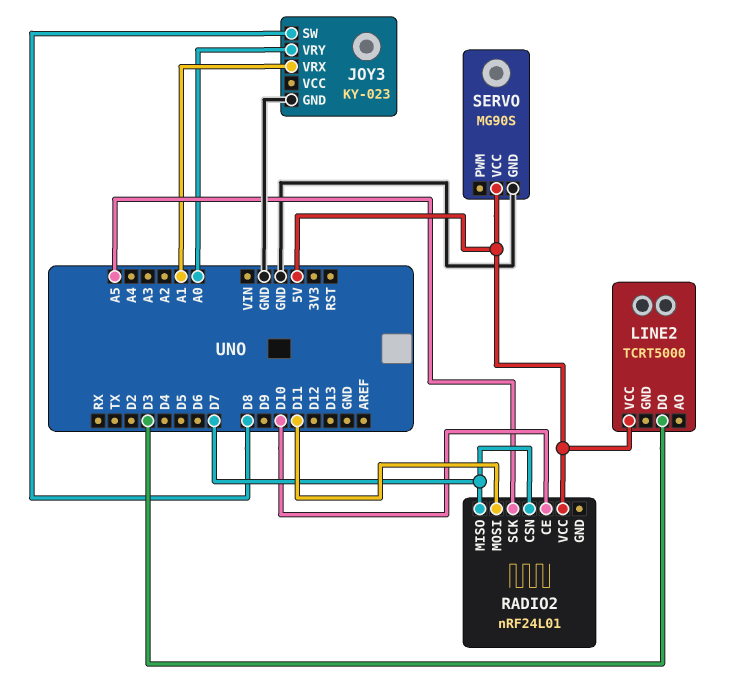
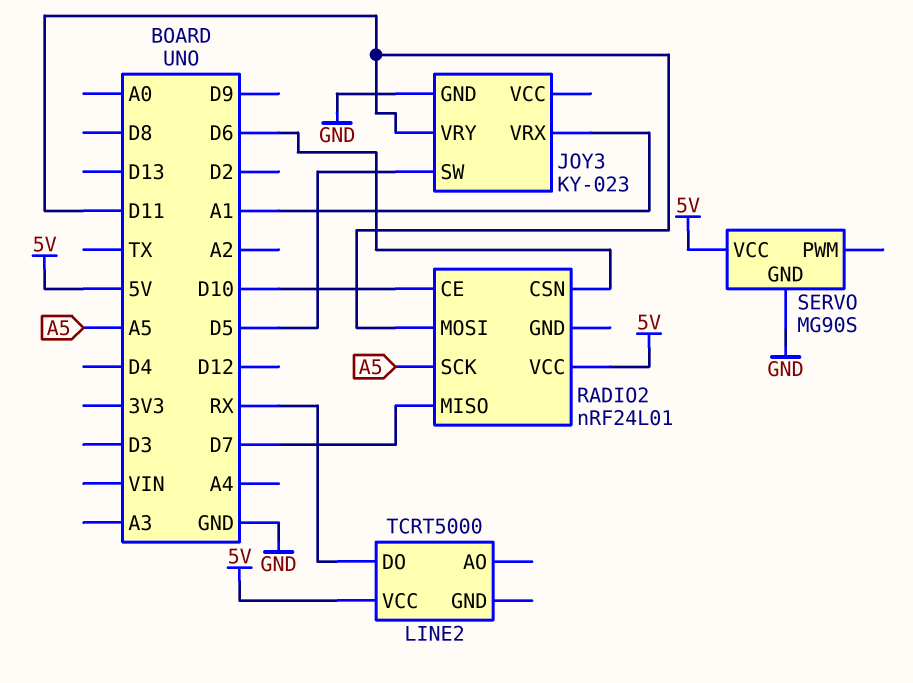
JOY3 pin SW: D8 -> D5
JOY3 pin VRY: A0 -> D11
LINE2 pin DO: D3 -> RX
RADIO2 pin CSN: D7 -> D6

